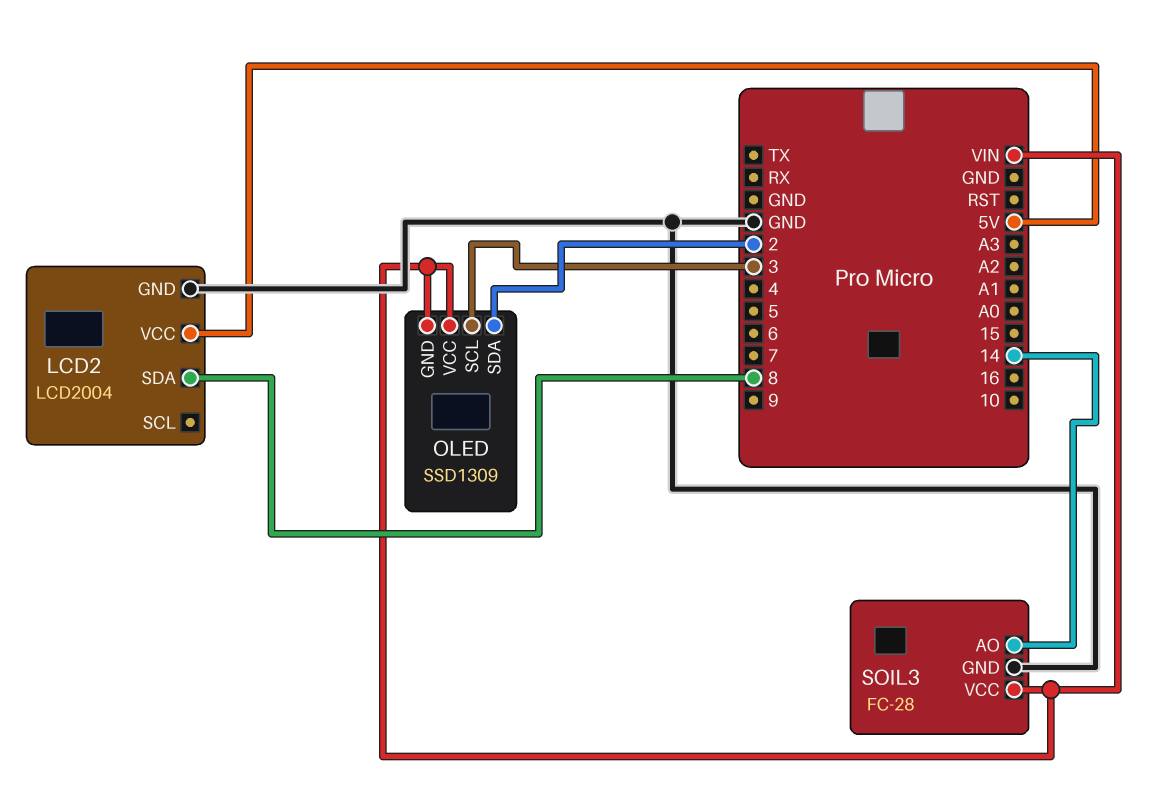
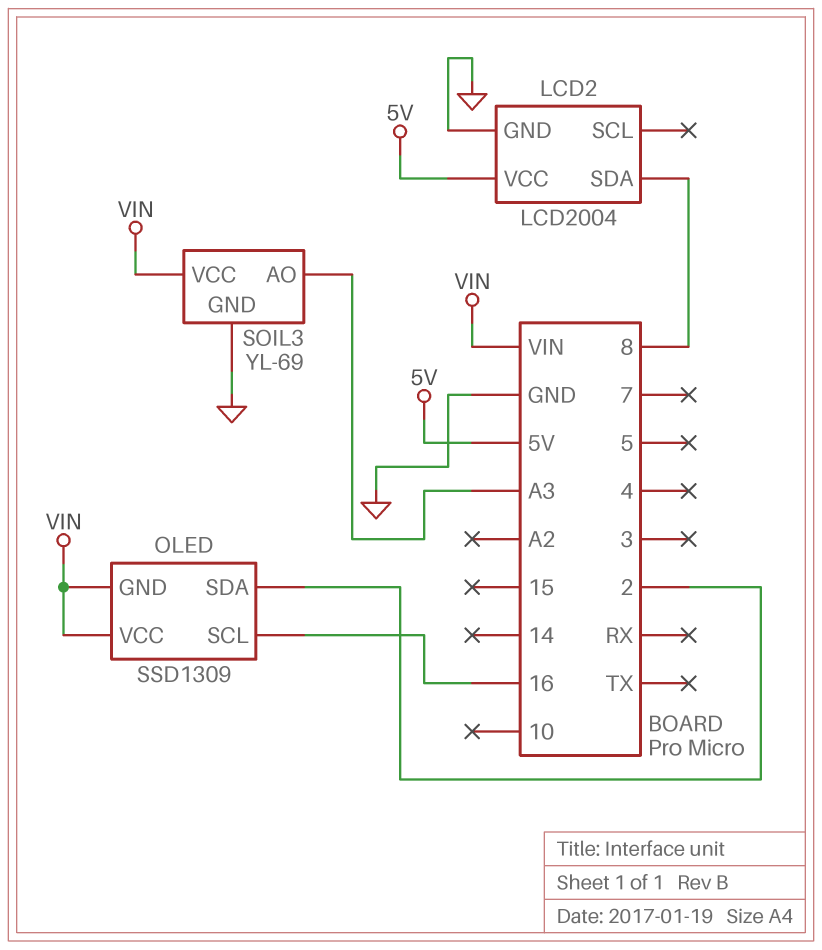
OLED pin SCL: 3 -> 16
SOIL3: FC-28 -> YL-69
SOIL3 pin AO: 14 -> A3

